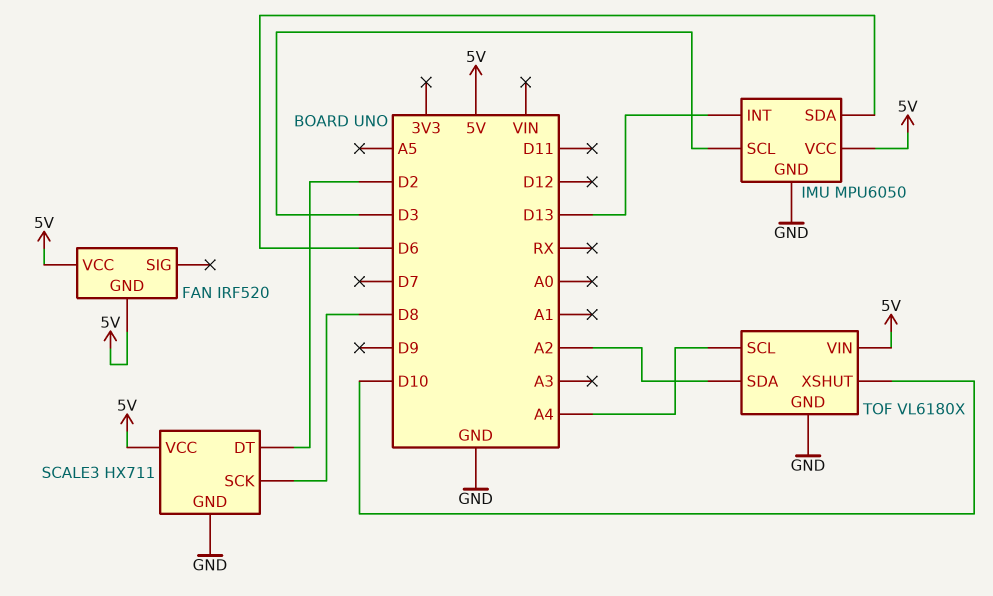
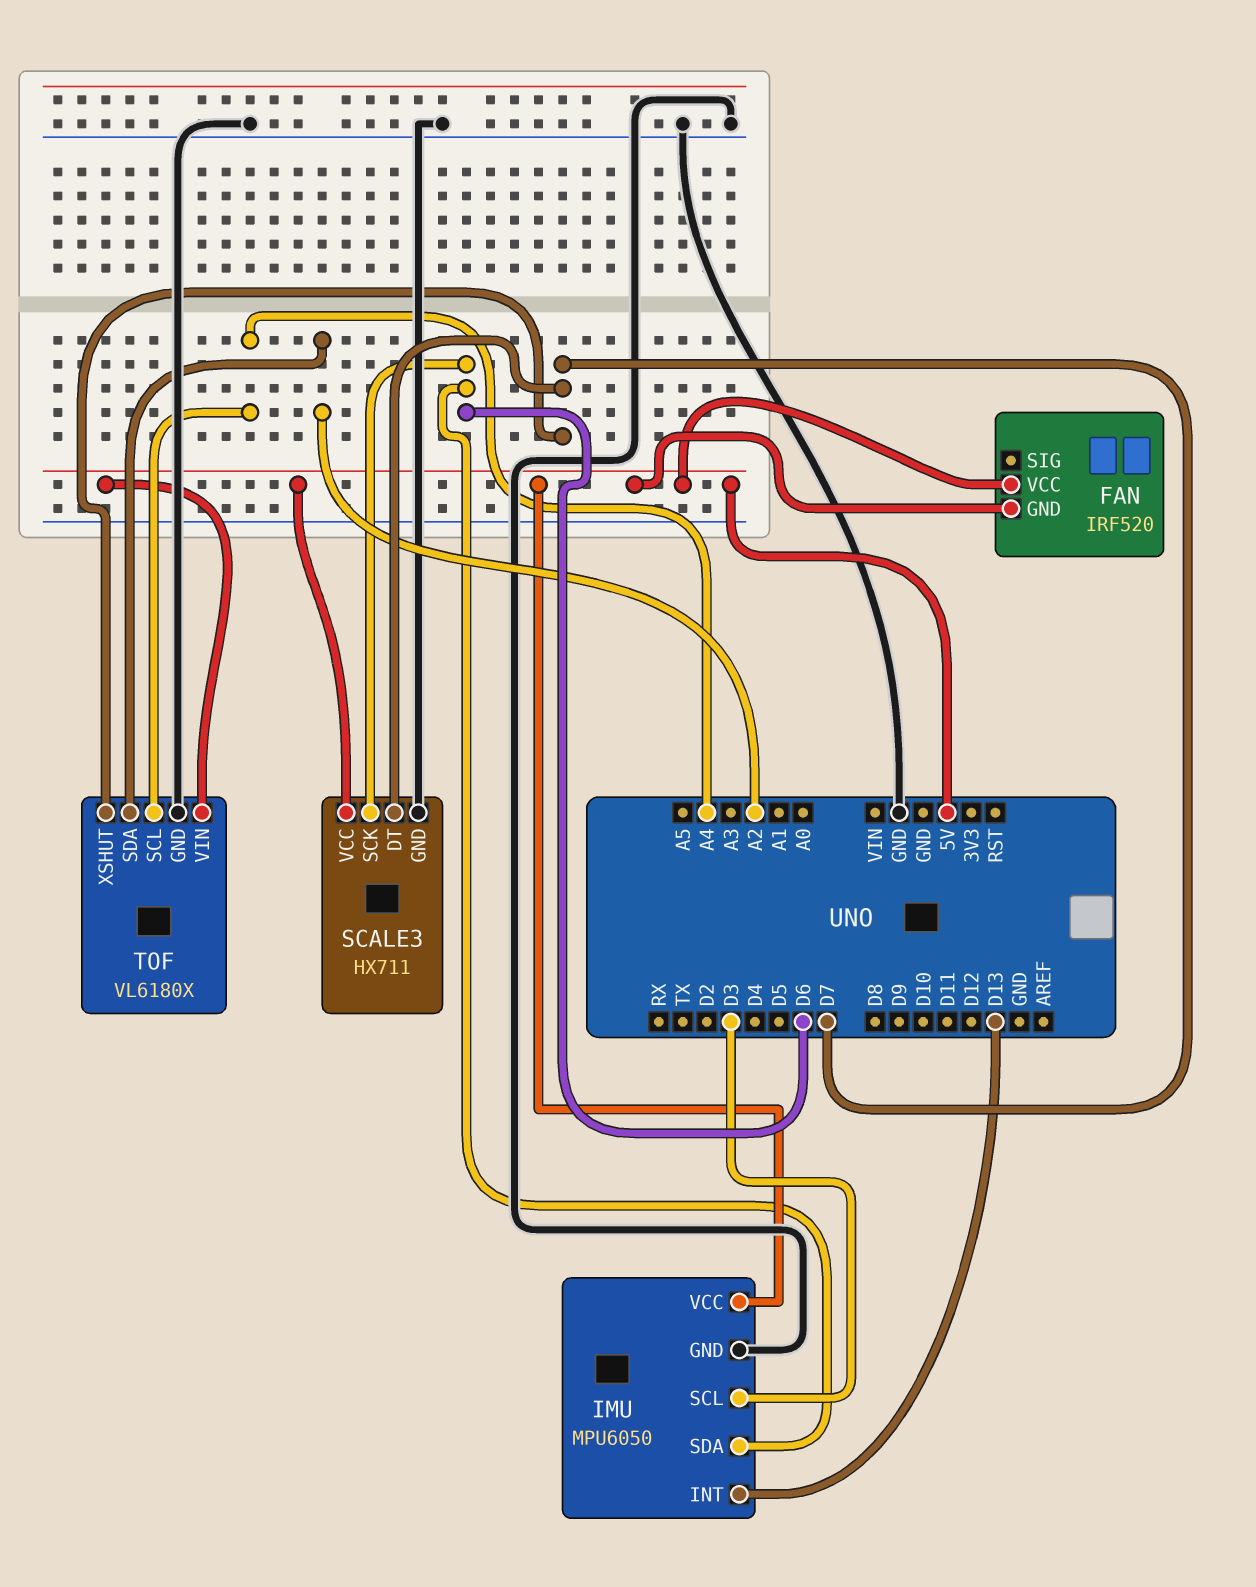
SCALE3 pin DT: D2 -> D7
SCALE3 pin SCK: D8 -> D6
TOF pin XSHUT: D10 -> D7

